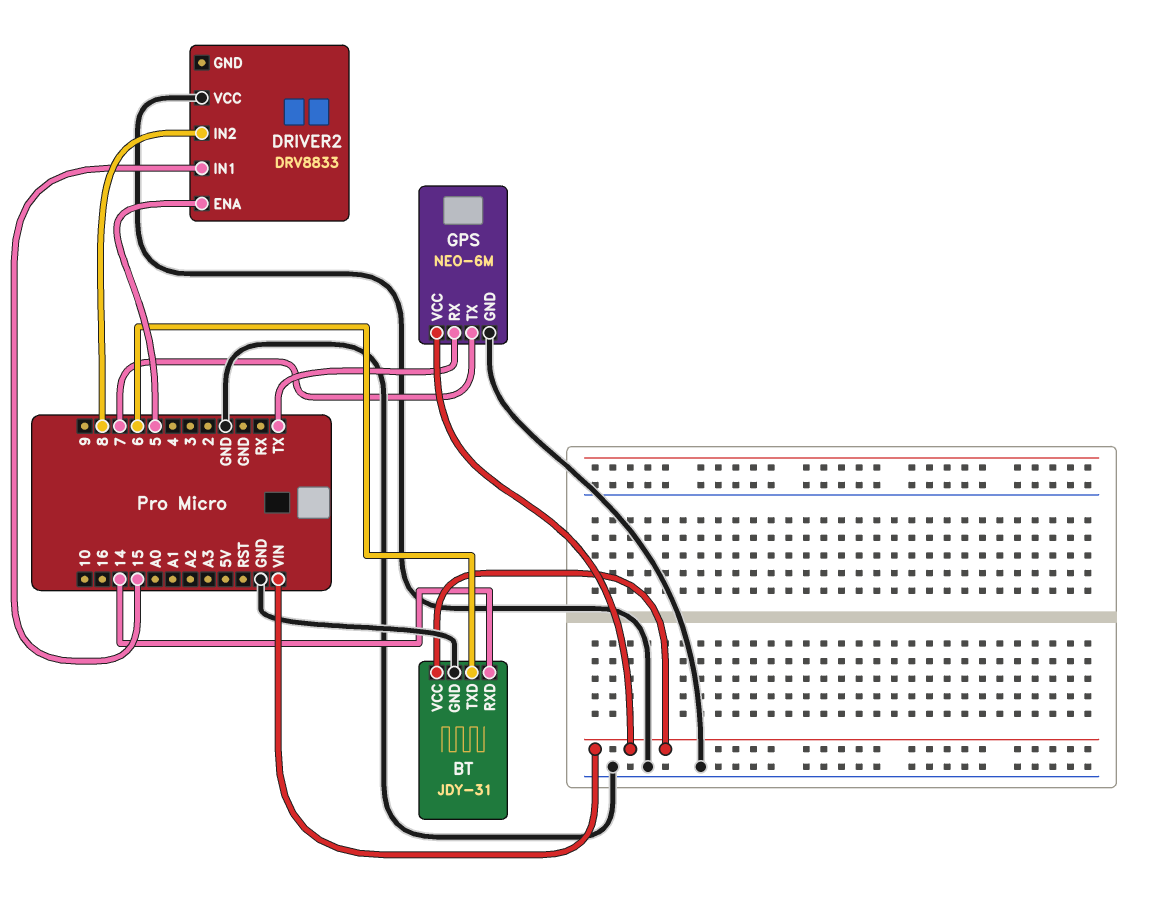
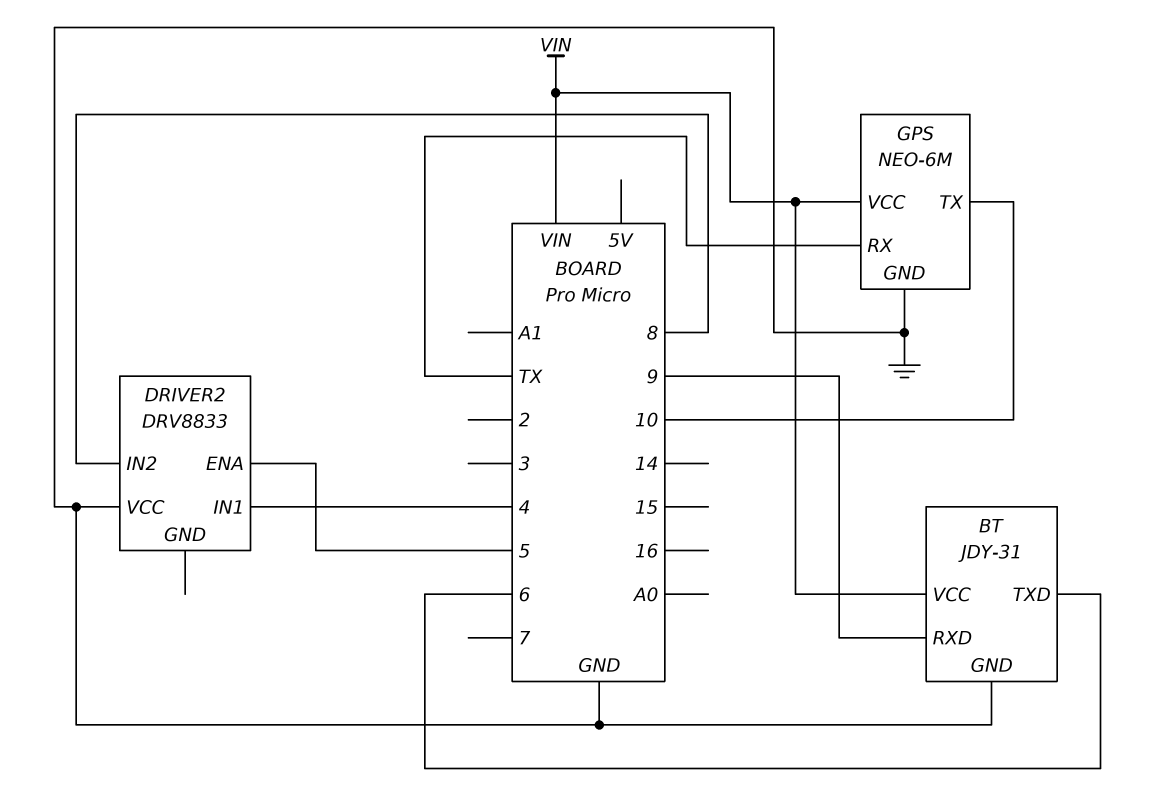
BT pin RXD: 14 -> 9
DRIVER2 pin IN1: 15 -> 4
GPS pin TX: 7 -> 10

